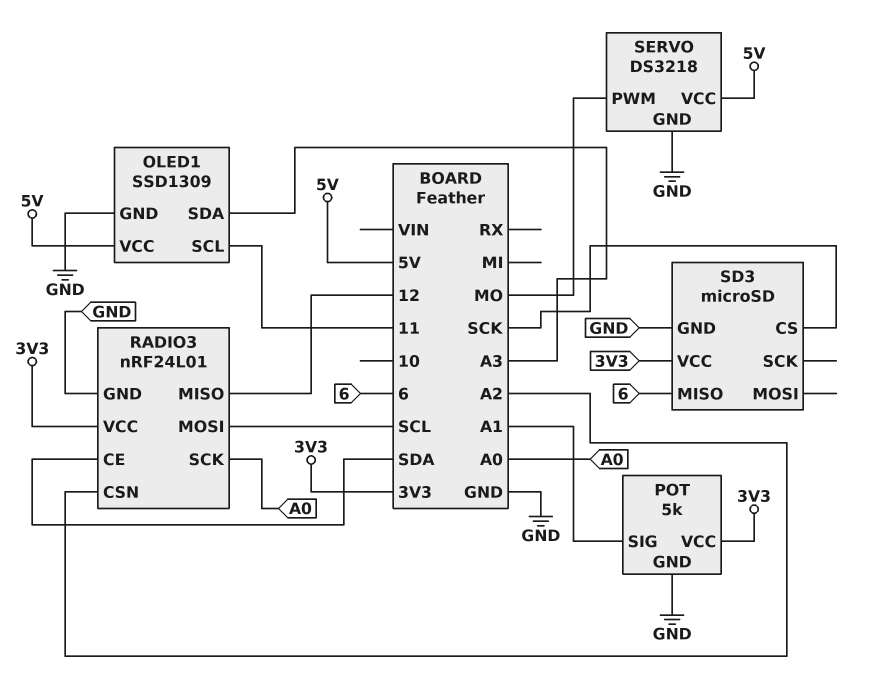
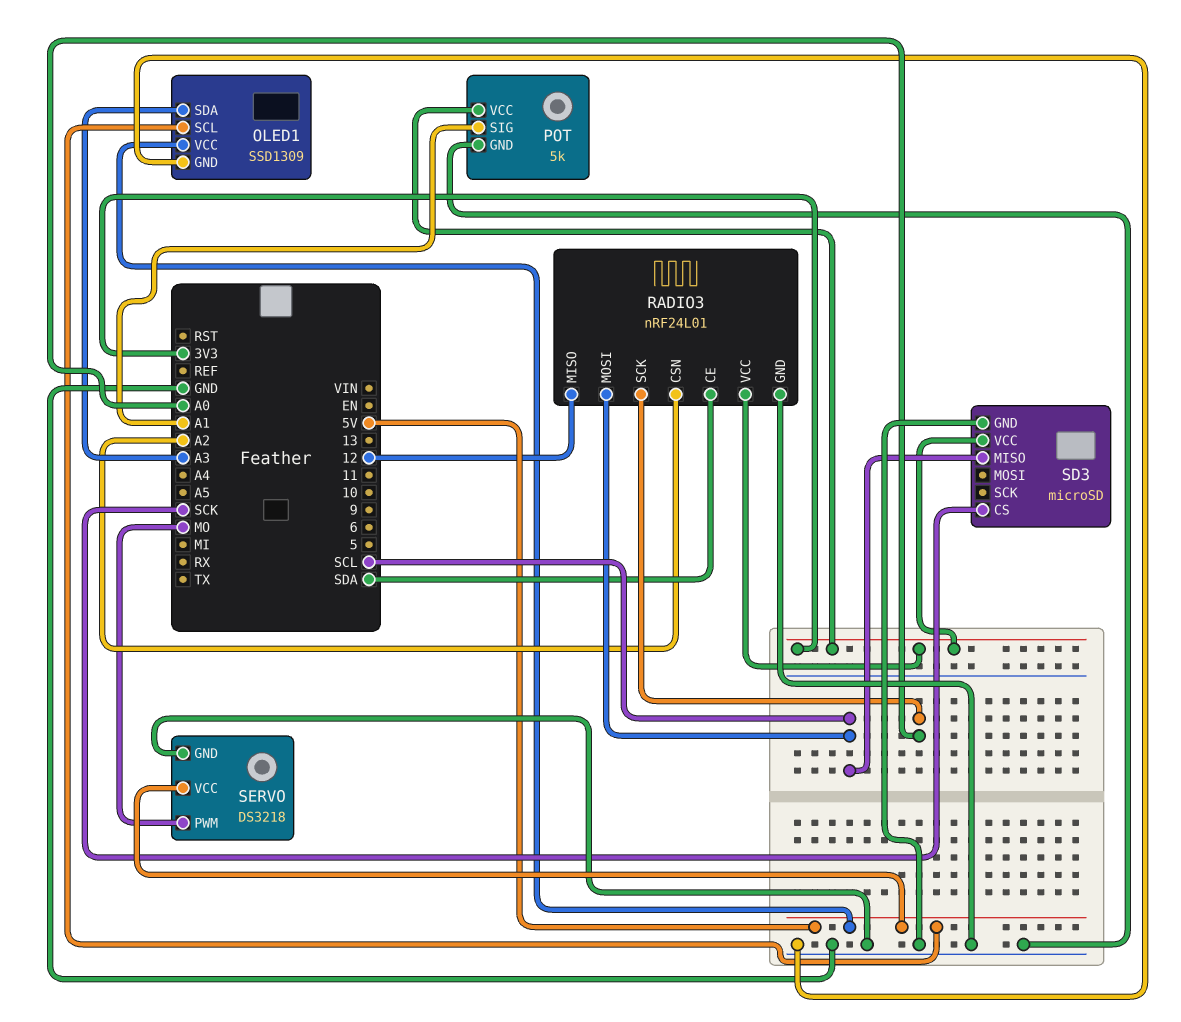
OLED1 pin SCL: 11 -> 5V
SD3 pin MISO: 6 -> SCL

